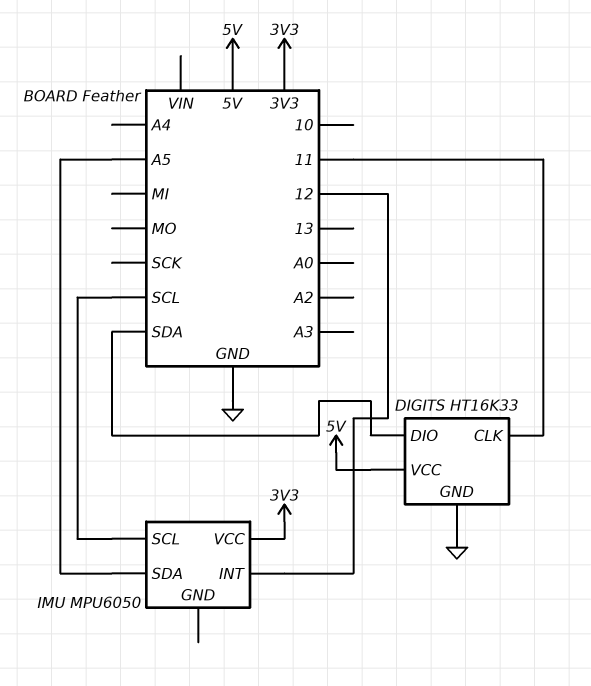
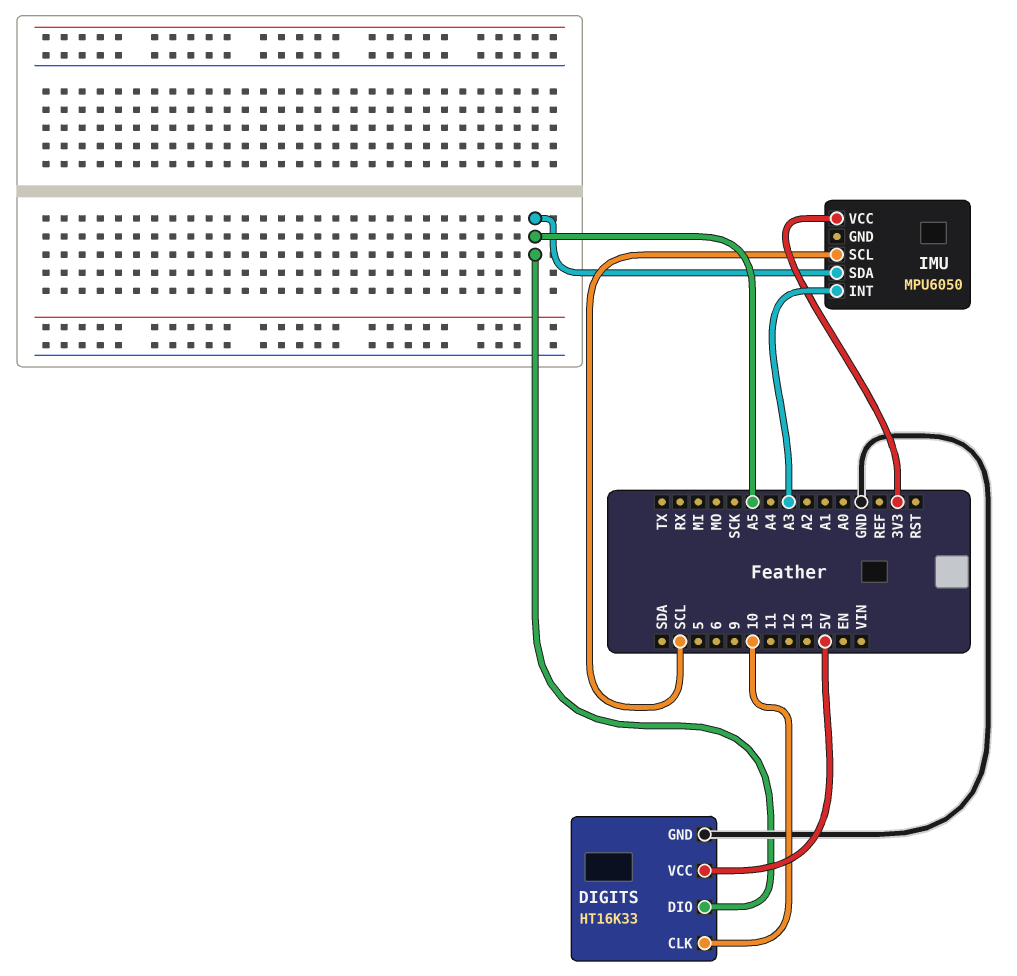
DIGITS pin CLK: 11 -> 10
DIGITS pin DIO: SDA -> A5
IMU pin INT: 12 -> A3

